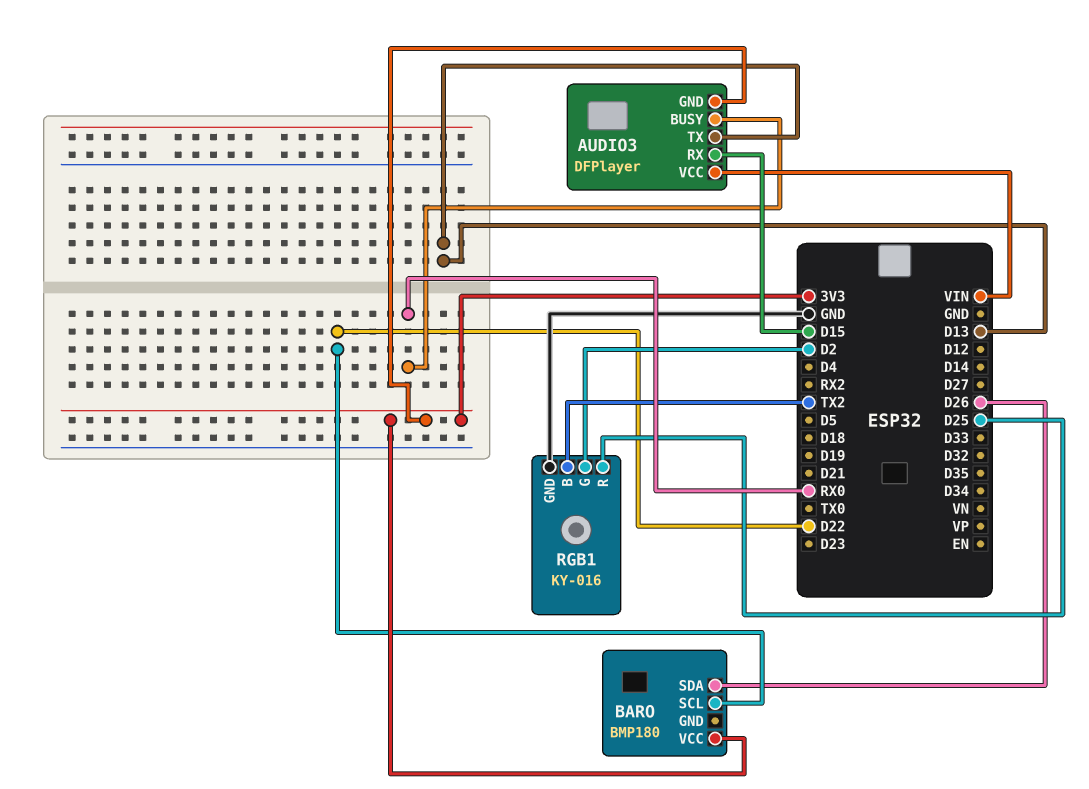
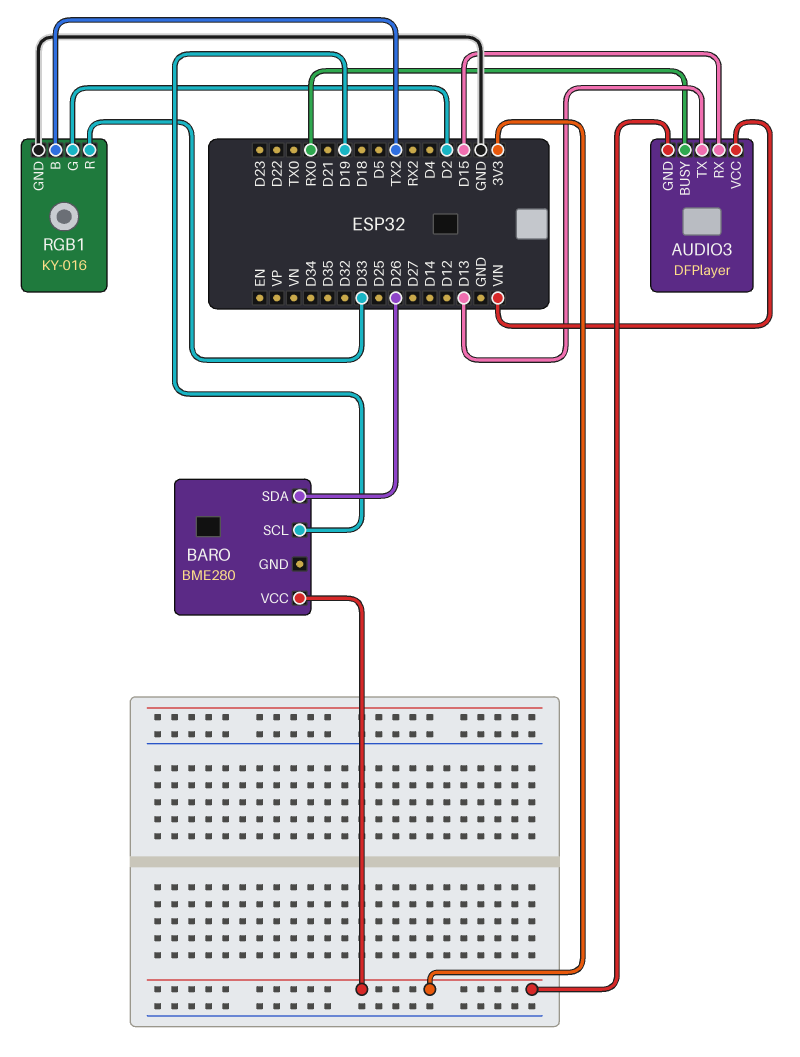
BARO: BMP180 -> BME280
BARO pin SCL: D22 -> D19
RGB1 pin R: D25 -> D33

